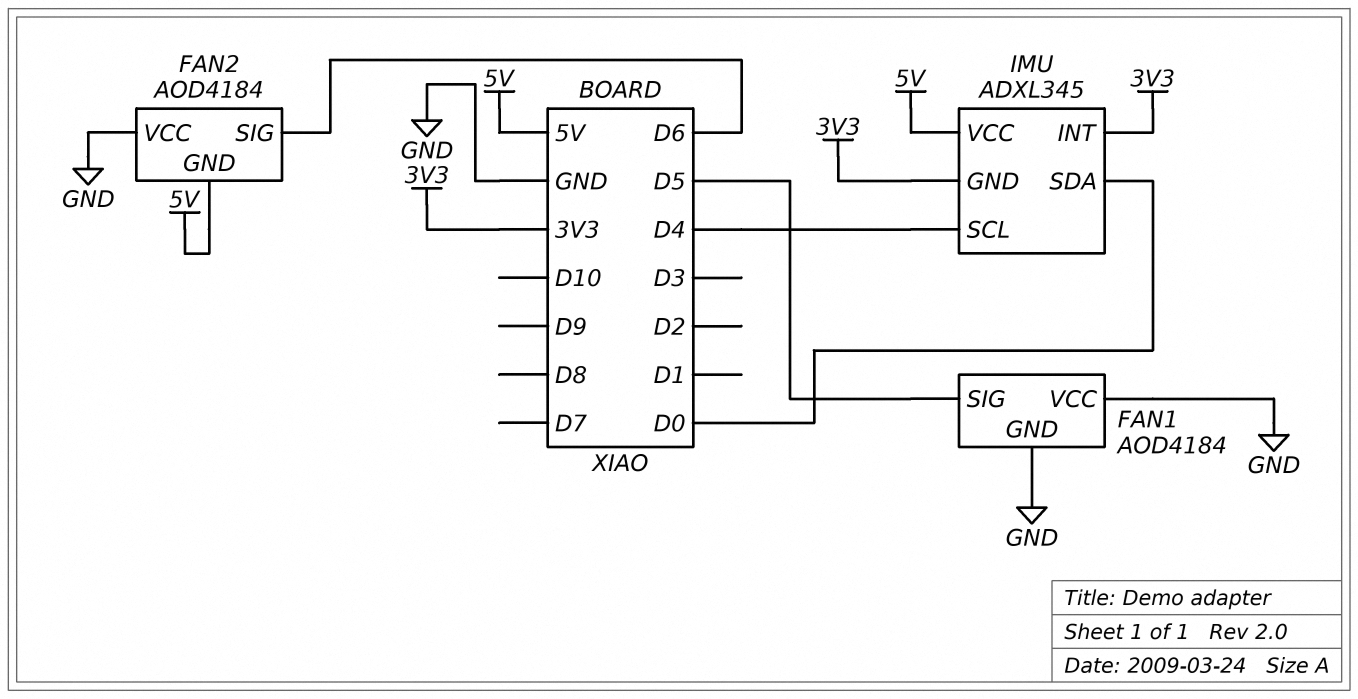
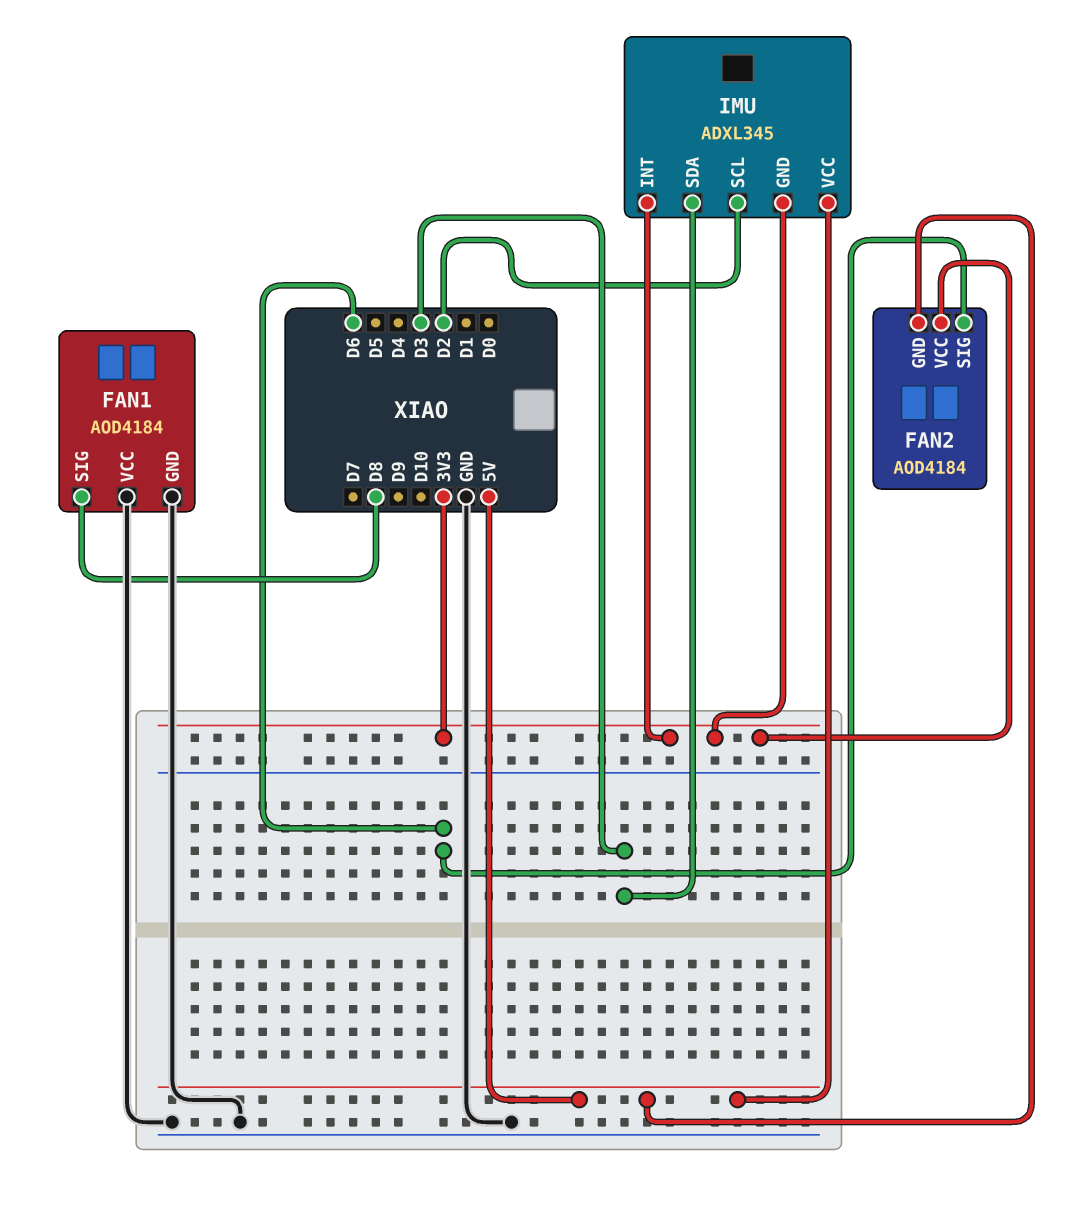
FAN1 pin SIG: D5 -> D8
FAN2 pin VCC: GND -> 3V3
IMU pin SCL: D4 -> D2
IMU pin SDA: D0 -> D3

